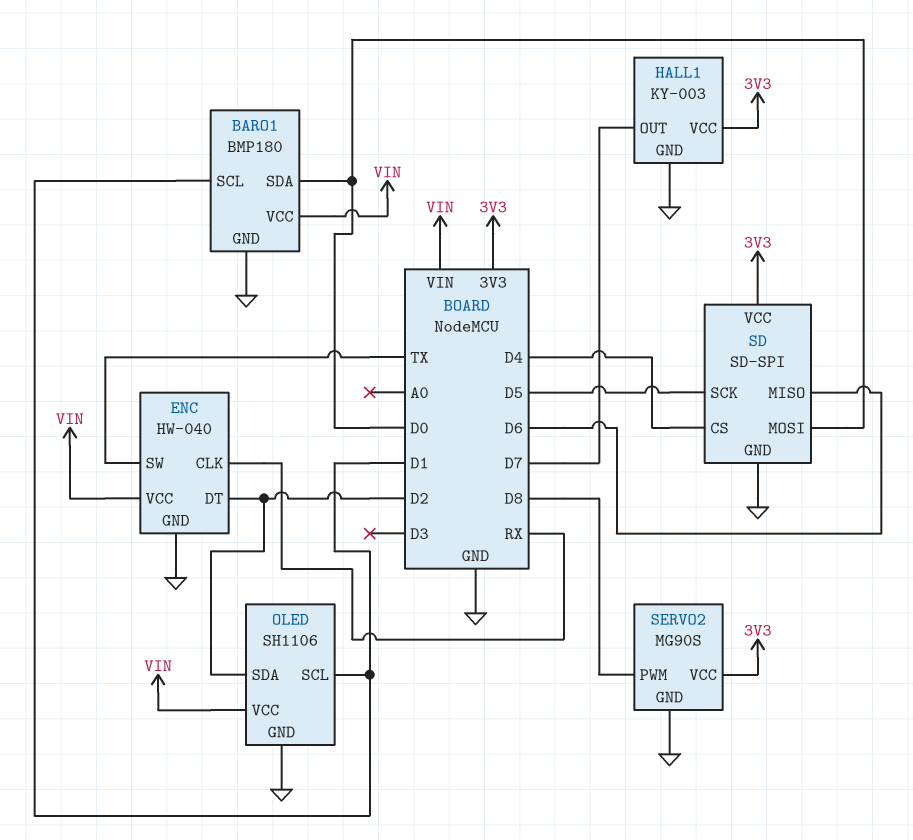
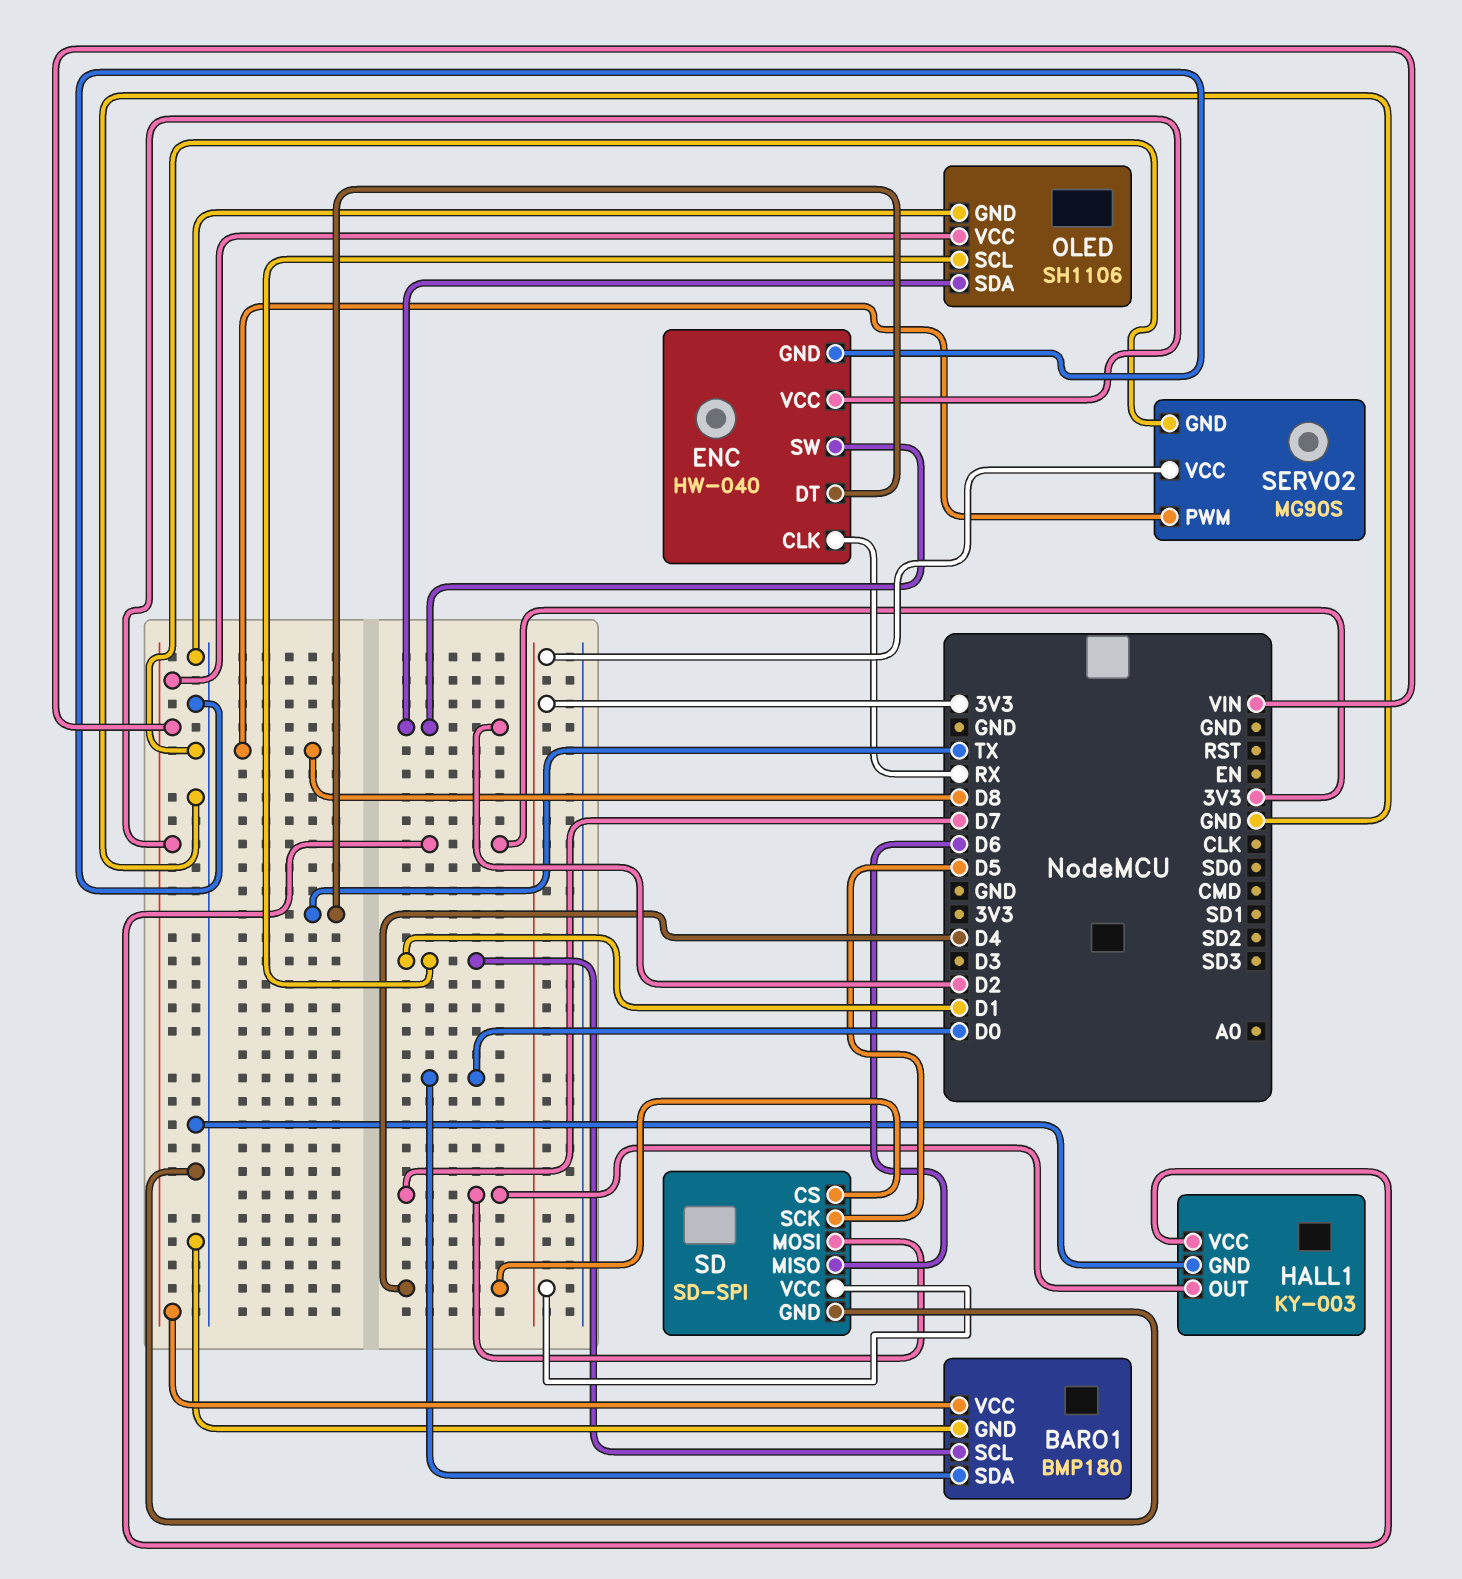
ENC pin DT: D2 -> TX
ENC pin SW: TX -> D2
SD pin MOSI: D0 -> D7

